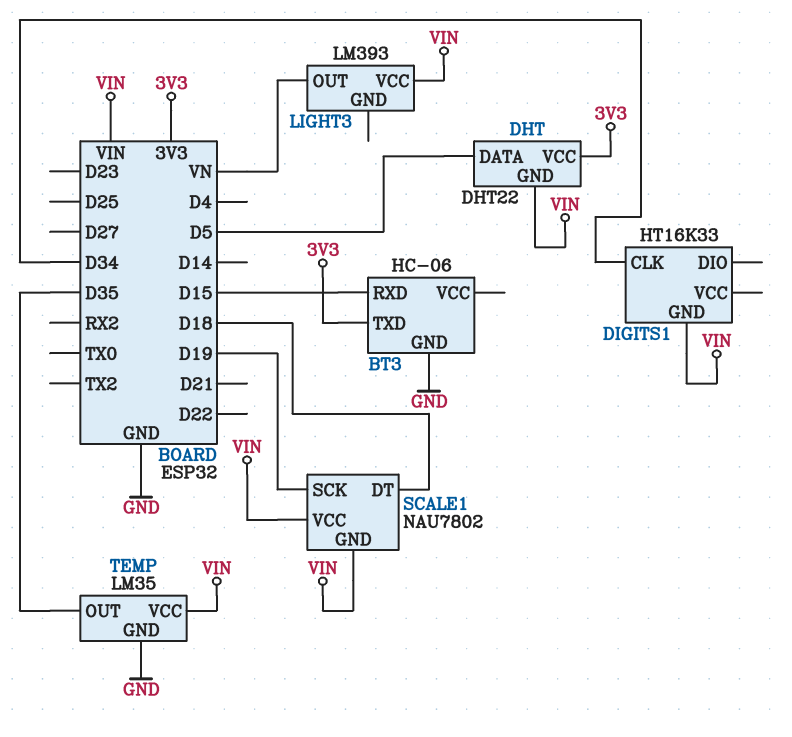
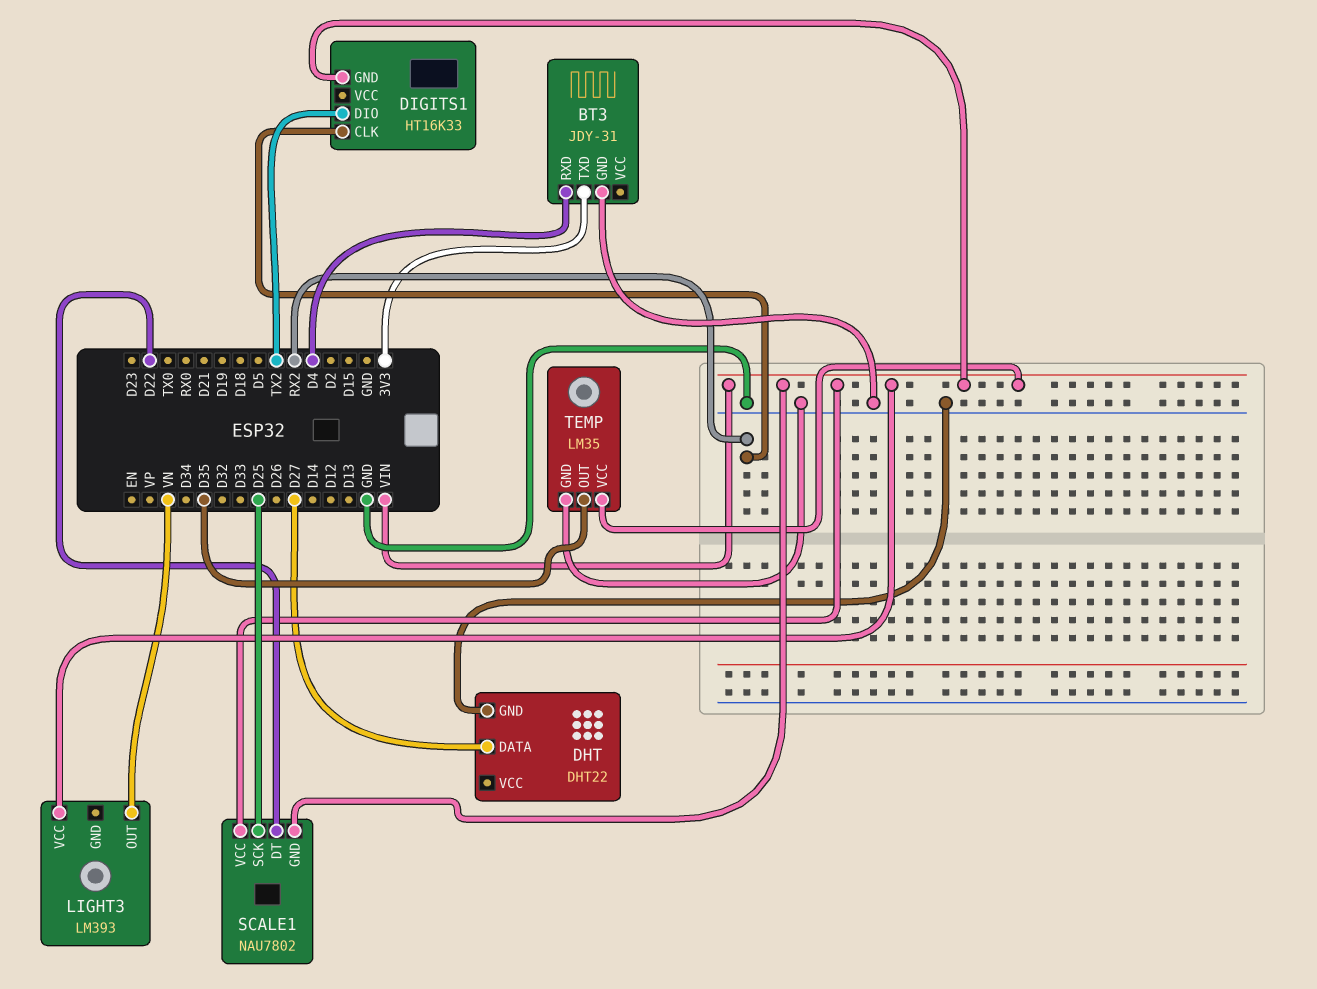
BT3: HC-06 -> JDY-31
BT3 pin RXD: D15 -> D4
DHT pin DATA: D5 -> D27
DHT pin GND: VIN -> GND
DHT pin VCC: 3V3 -> none
DIGITS1 pin CLK: D34 -> RX2
DIGITS1 pin DIO: none -> TX2
SCALE1 pin DT: D18 -> D22
SCALE1 pin SCK: D19 -> D25

